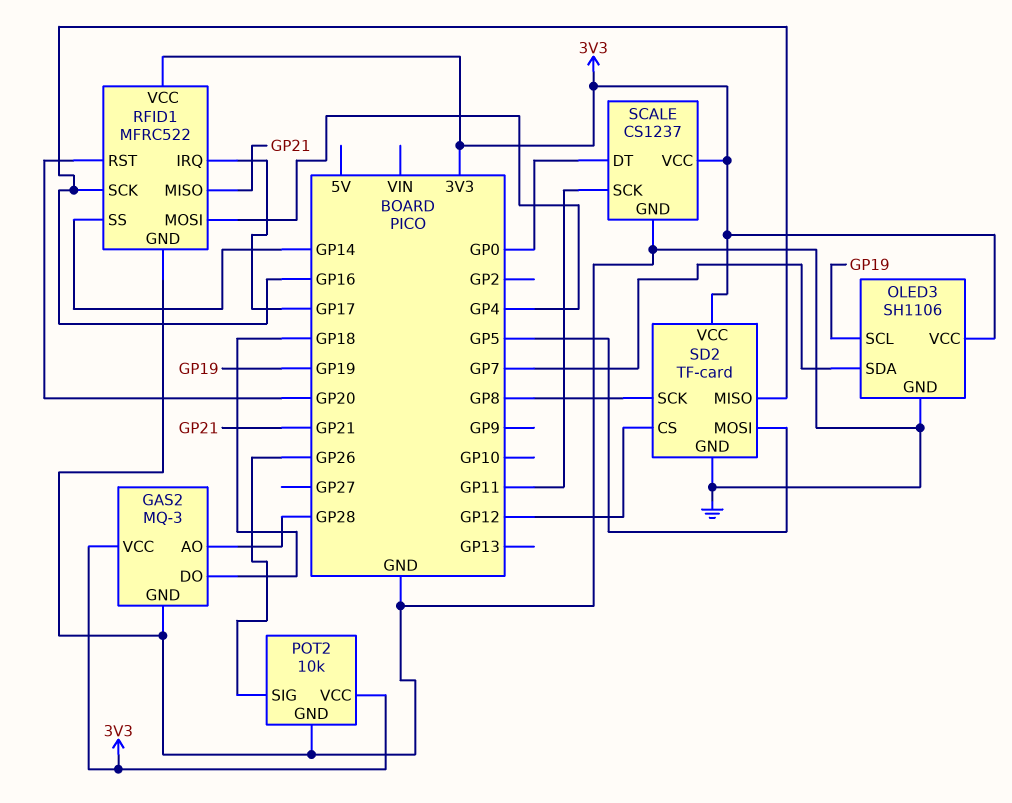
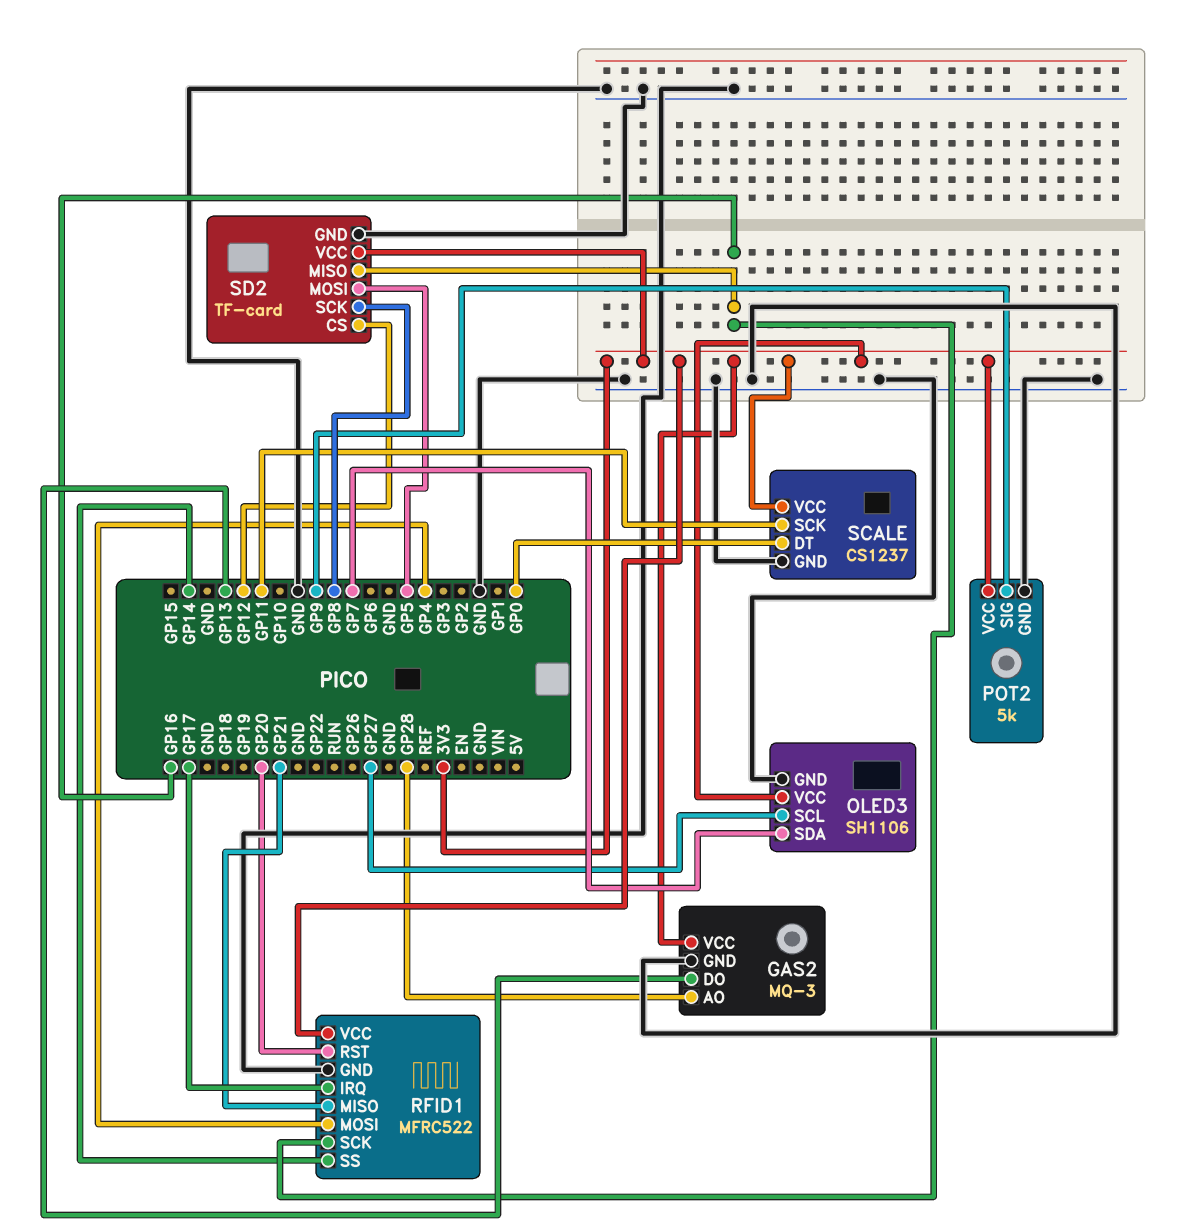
GAS2 pin DO: GP18 -> GP13
OLED3 pin SCL: GP19 -> GP27
POT2: 10k -> 5k
POT2 pin SIG: GP26 -> GP9

